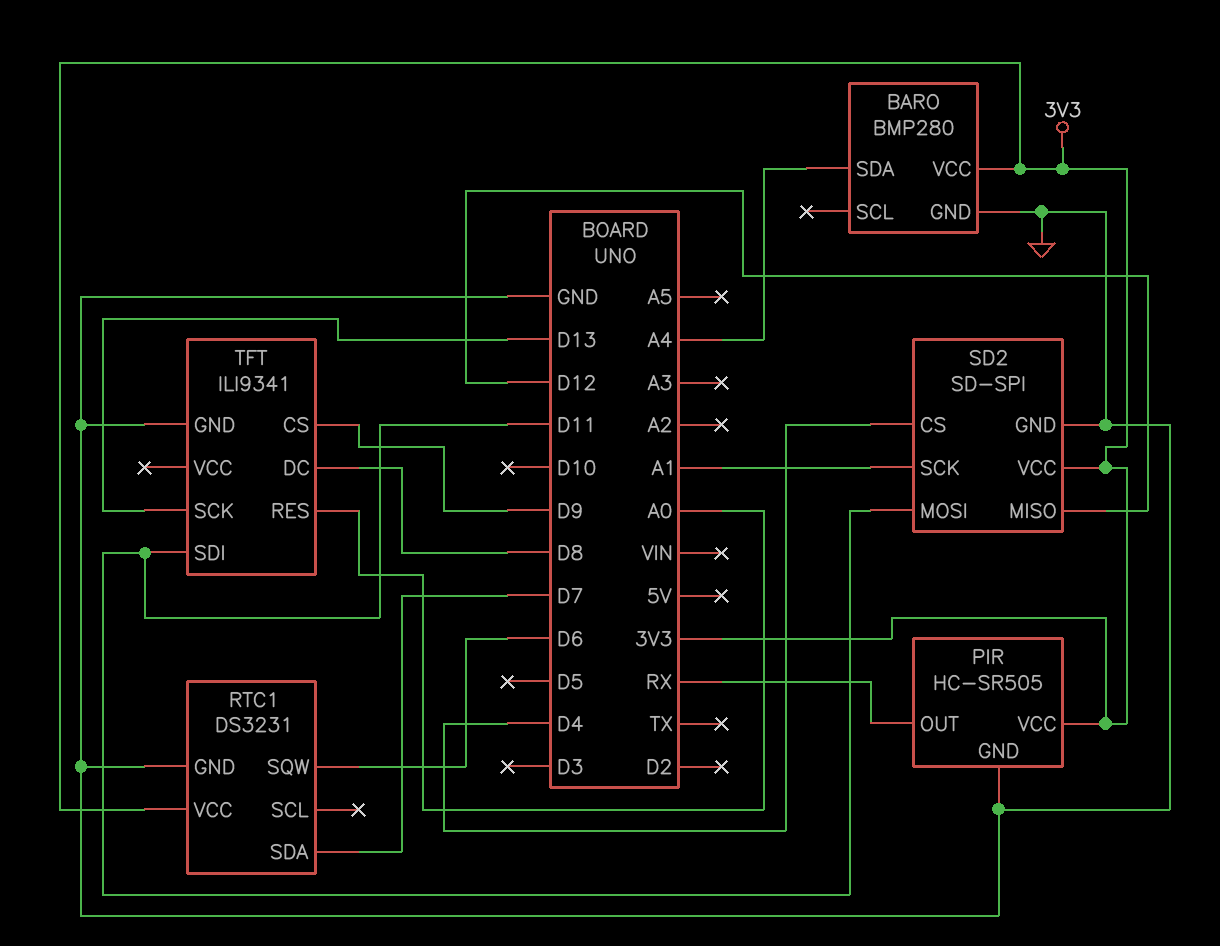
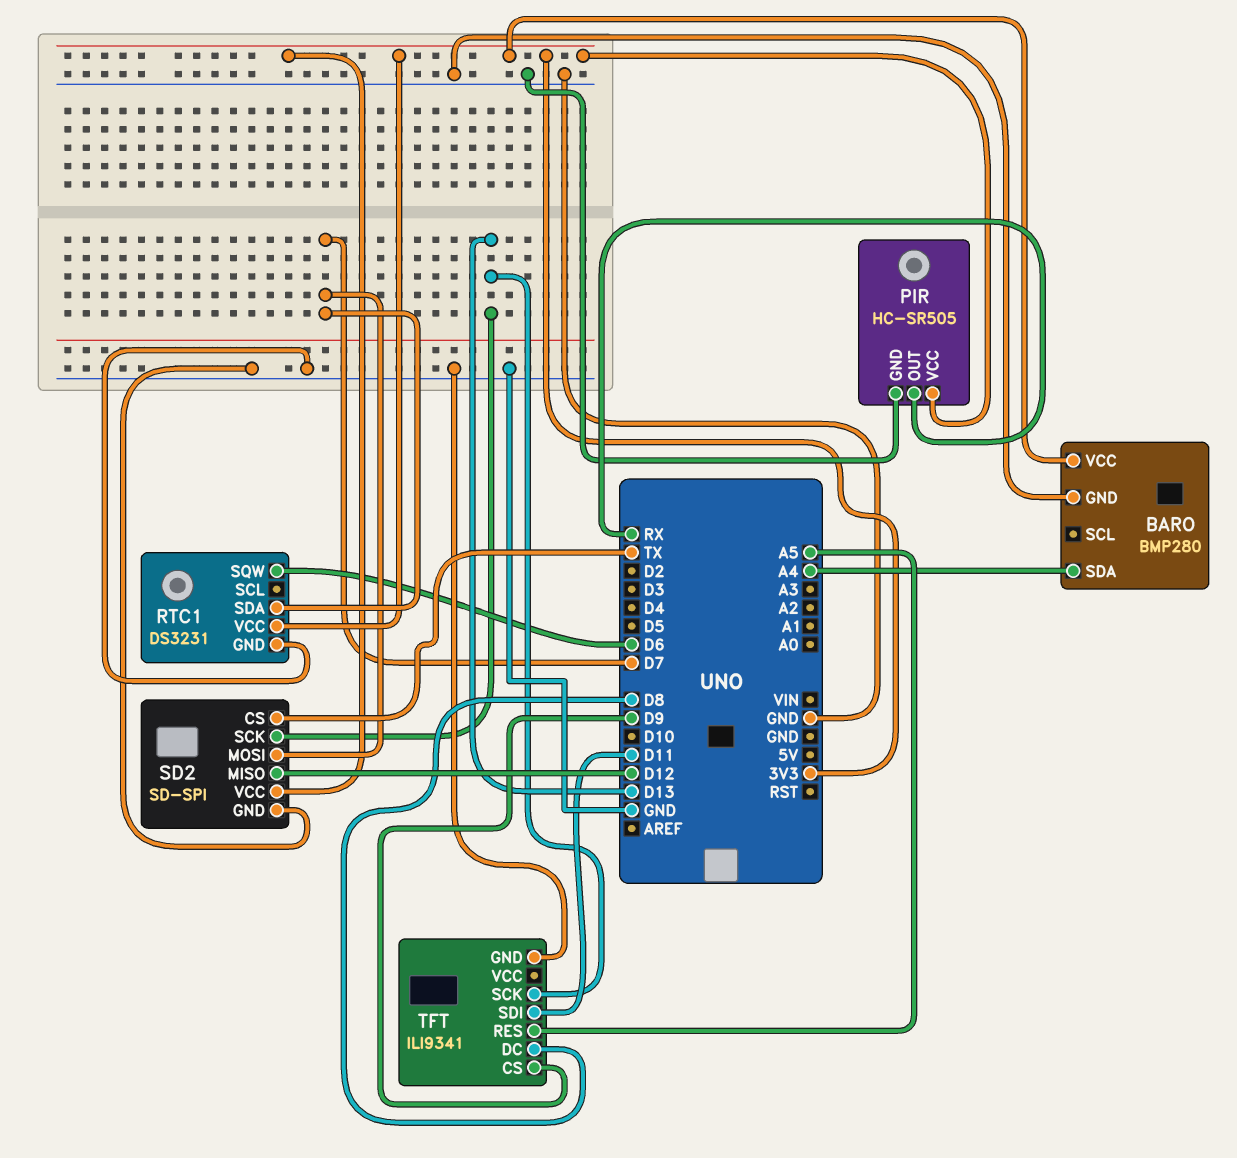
SD2 pin CS: D4 -> TX
SD2 pin MOSI: D11 -> D7
SD2 pin SCK: A1 -> D13
TFT pin RES: A0 -> A5

